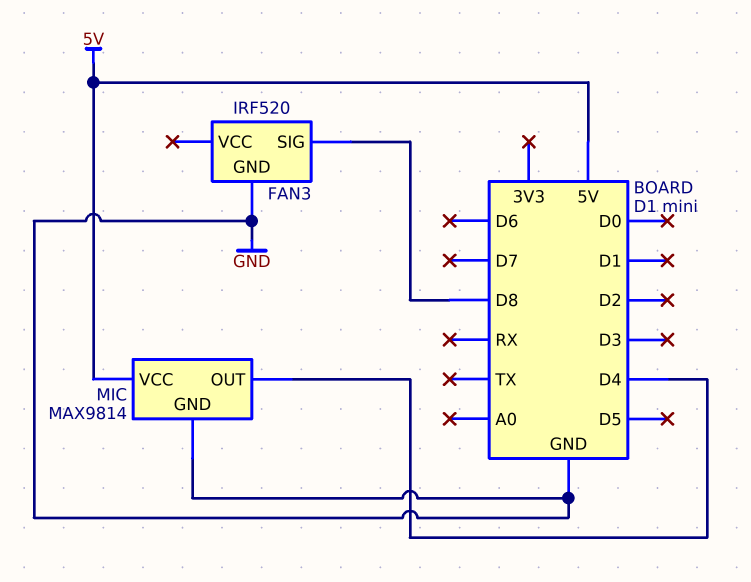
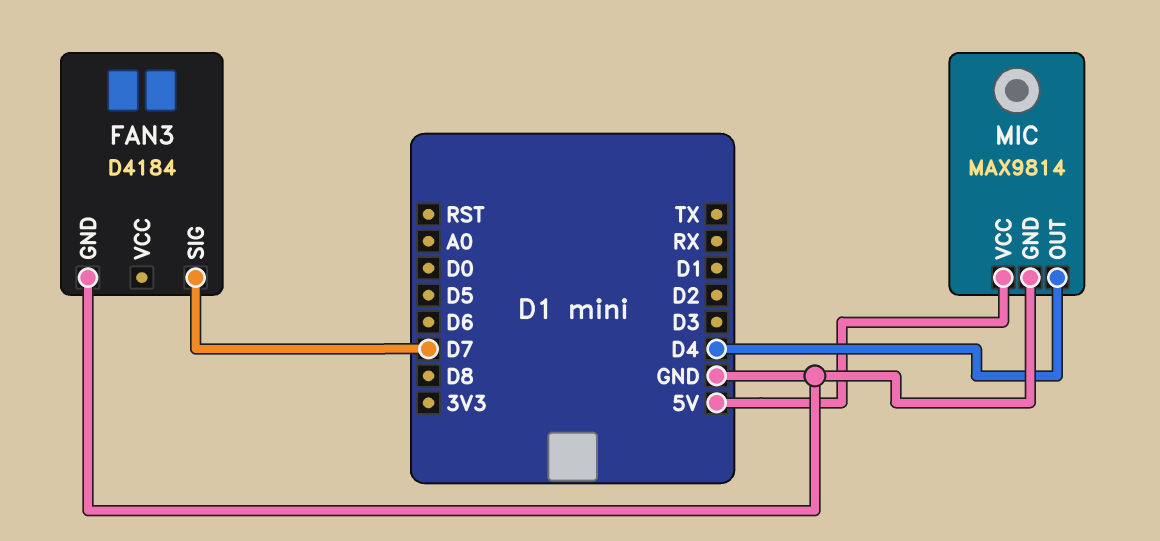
FAN3: IRF520 -> D4184
FAN3 pin SIG: D8 -> D7

